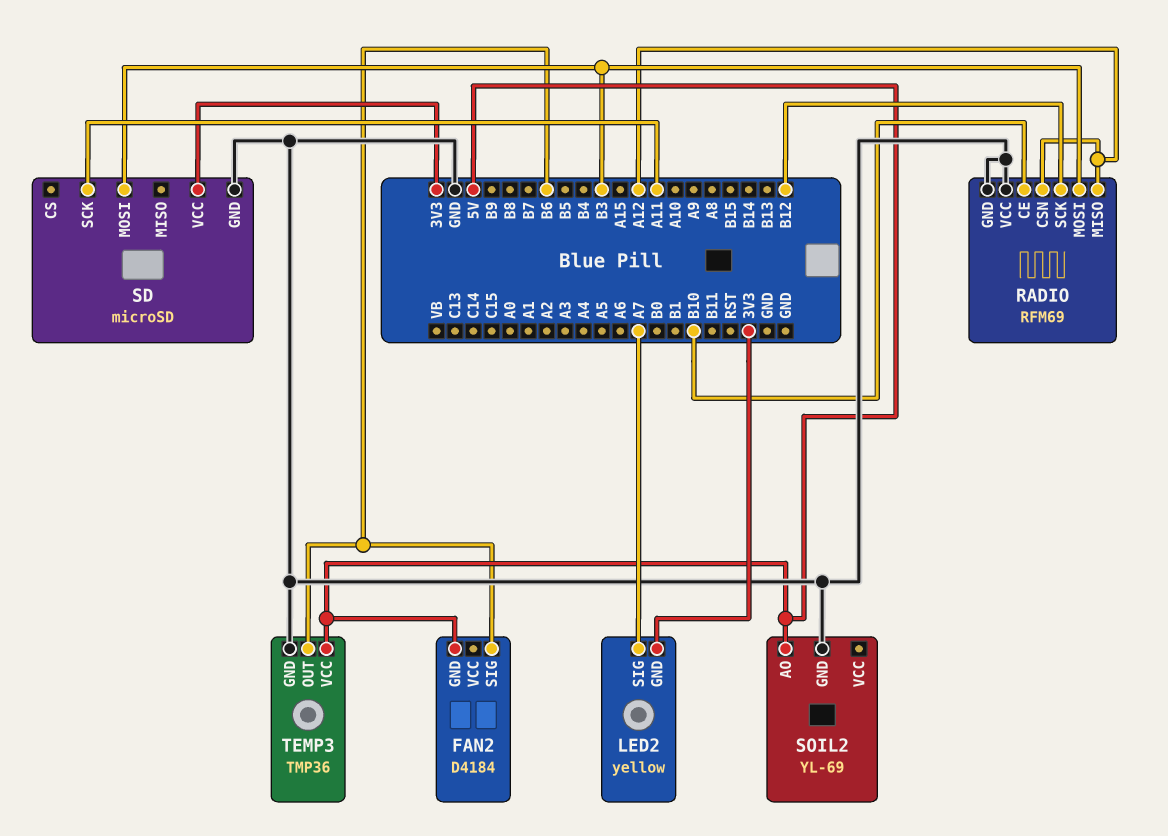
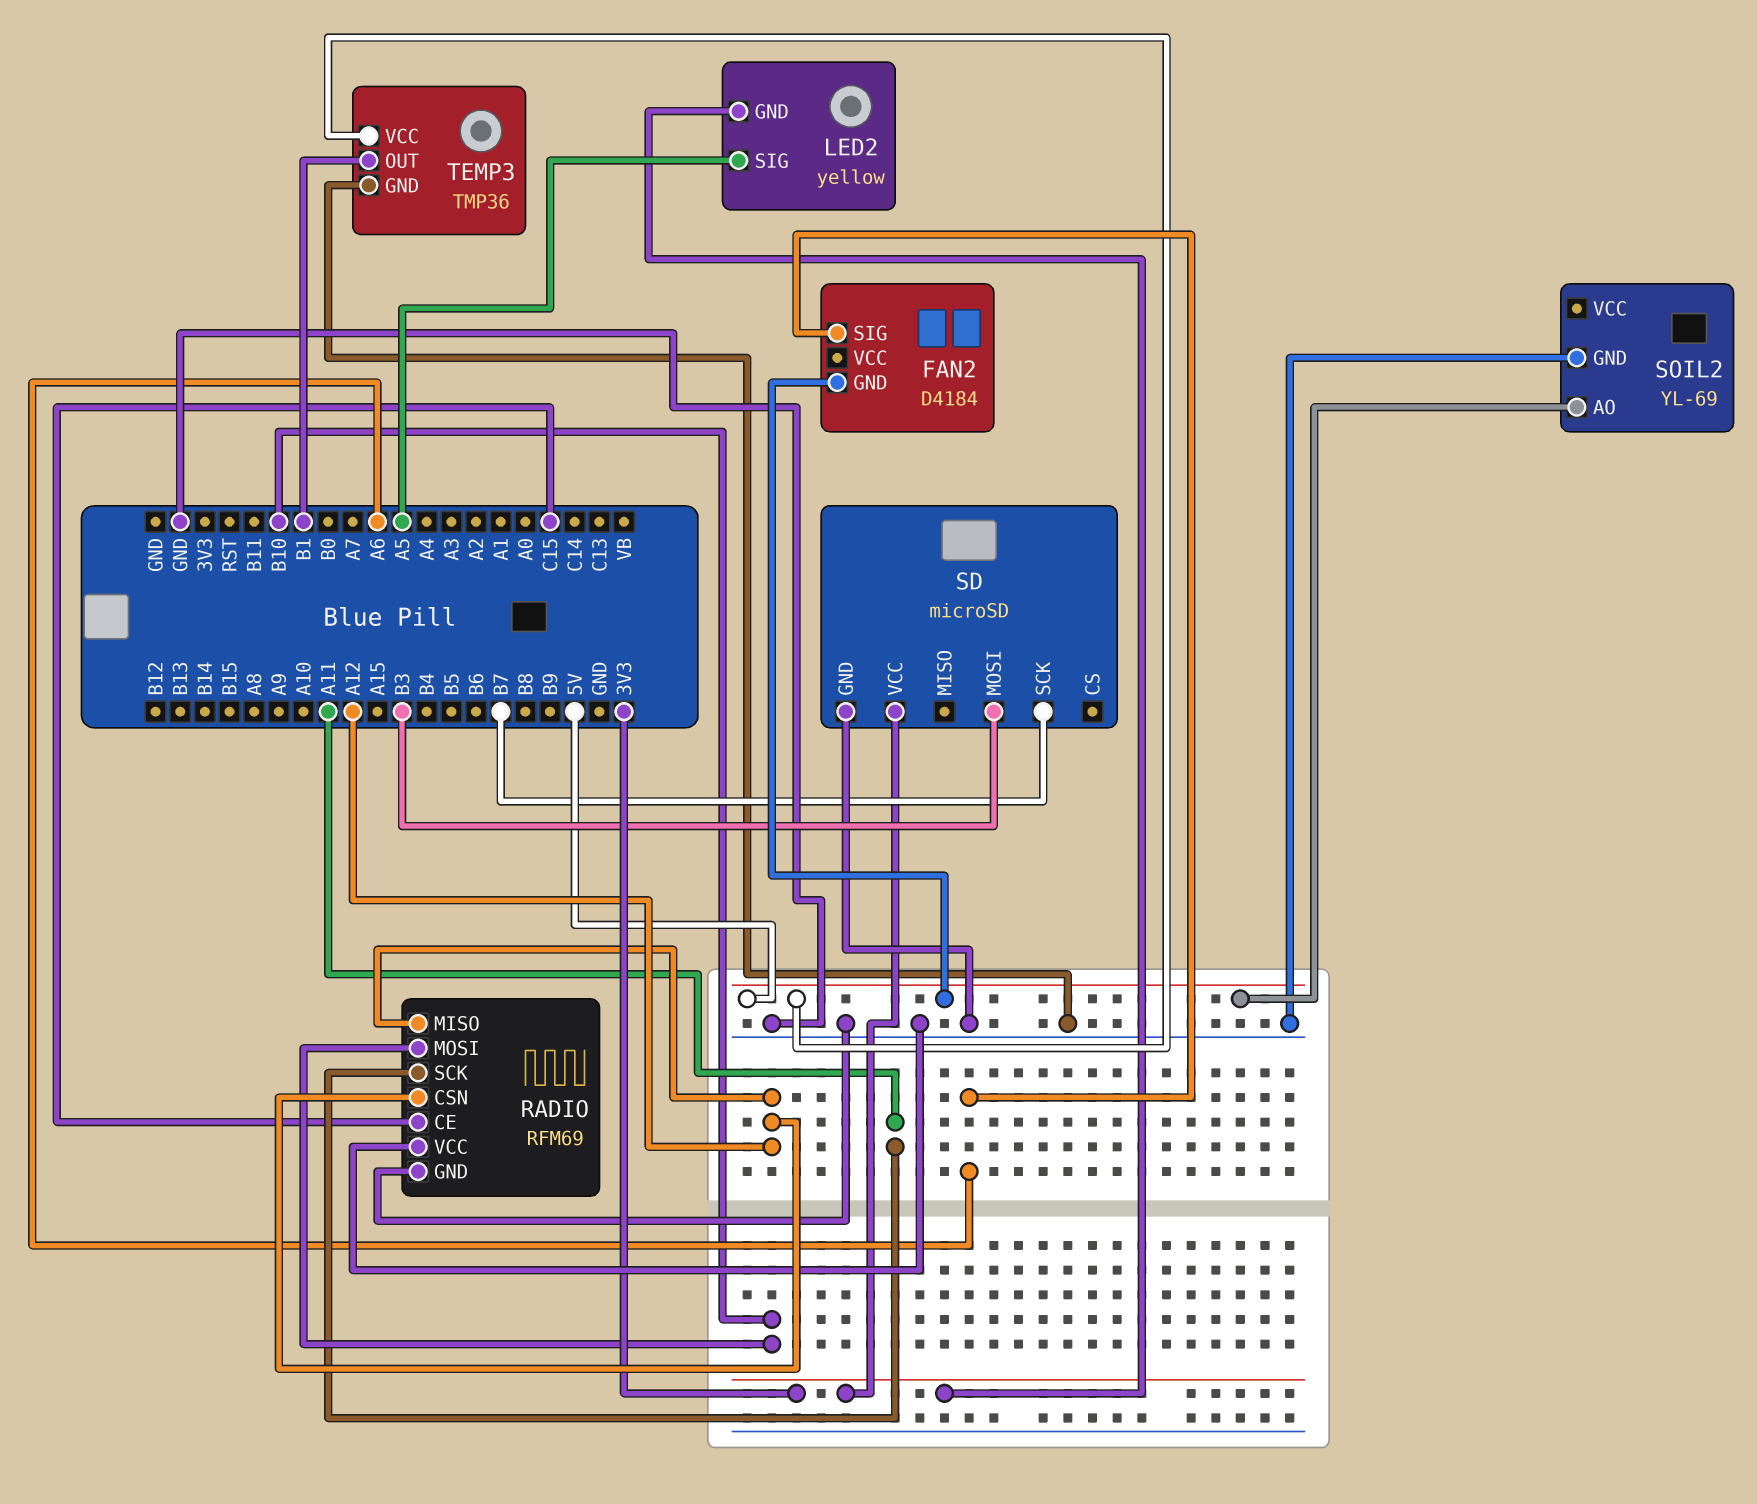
FAN2 pin SIG: B6 -> A6
LED2 pin SIG: A7 -> A5
RADIO pin CE: B10 -> C15
RADIO pin MOSI: B3 -> B10
RADIO pin SCK: B12 -> A11
SD pin SCK: A11 -> B7
TEMP3 pin OUT: B6 -> B1

